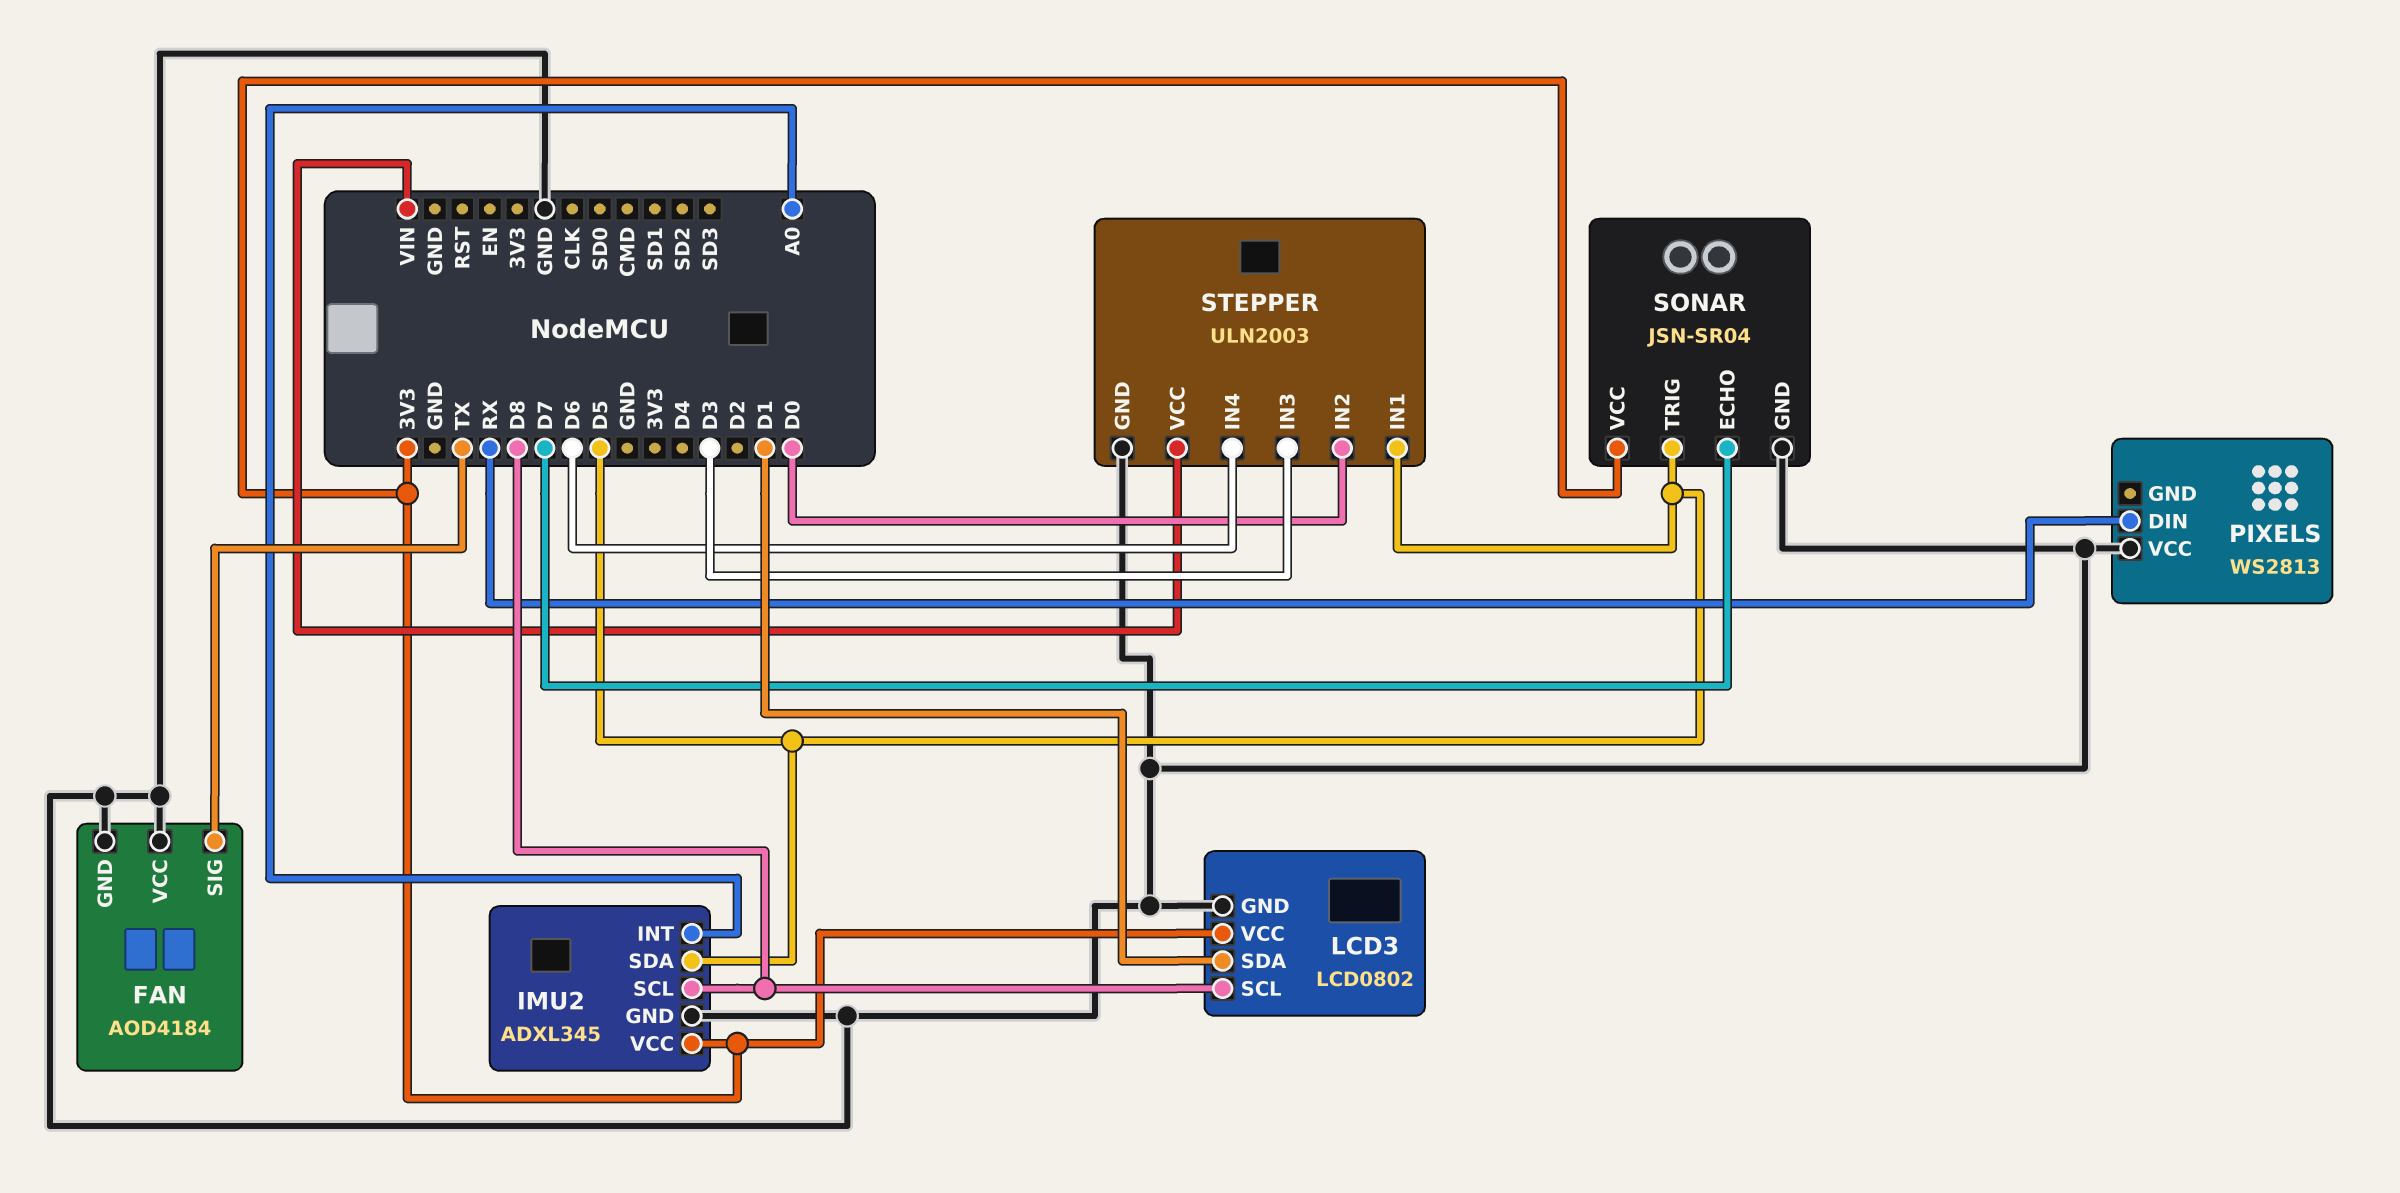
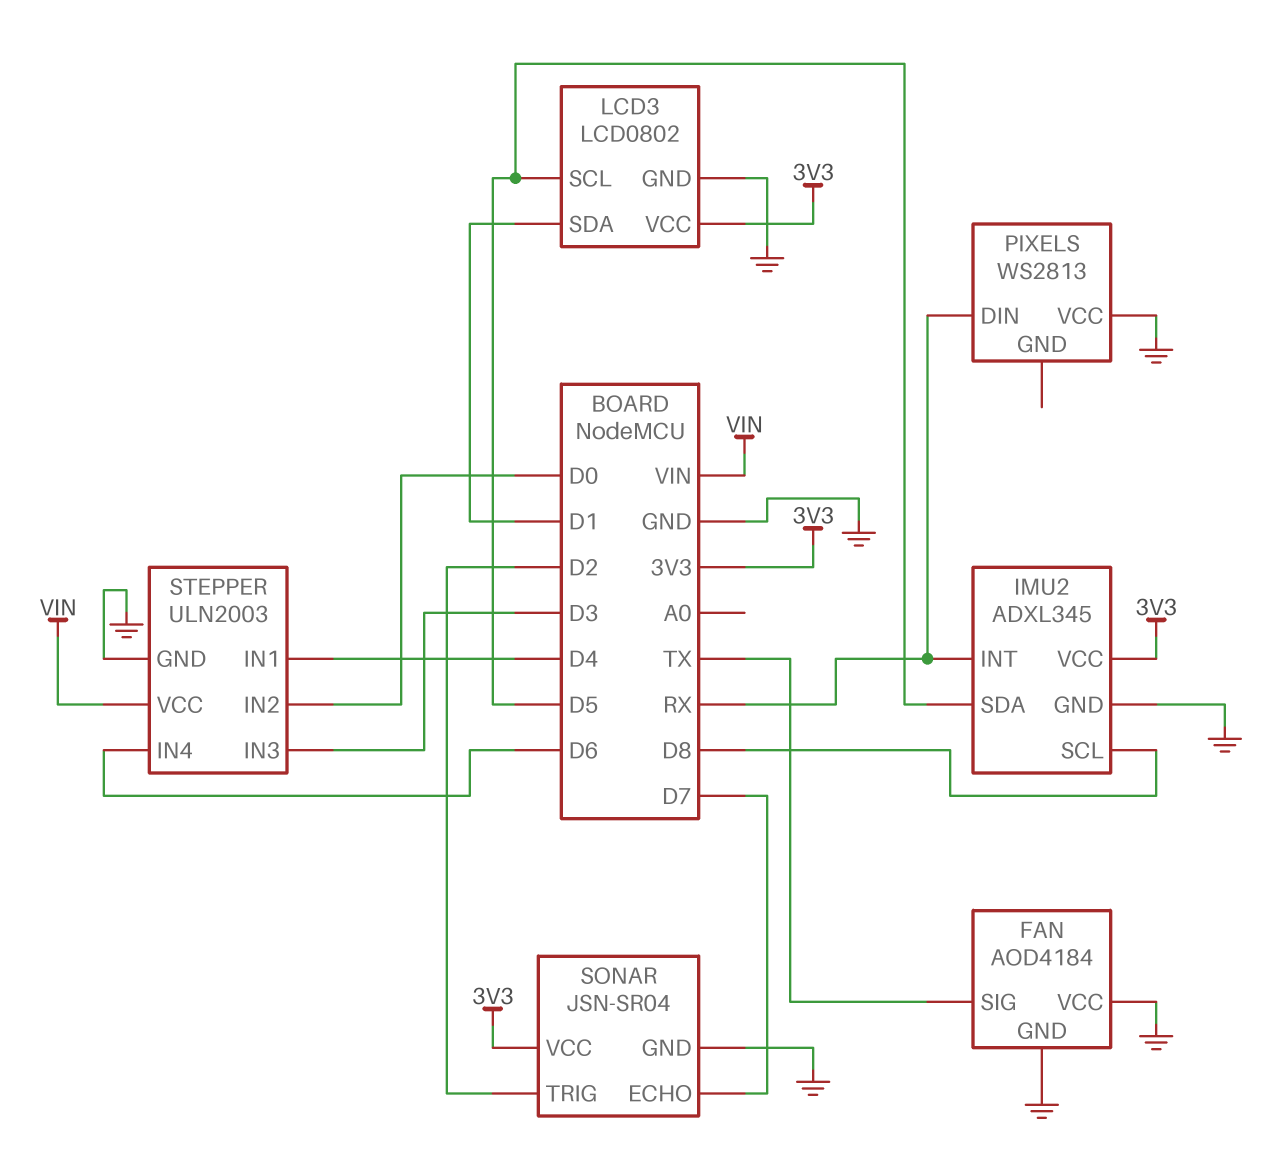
IMU2 pin INT: A0 -> RX
LCD3 pin SCL: D8 -> D5
SONAR pin TRIG: D5 -> D2
STEPPER pin IN1: D5 -> D4

